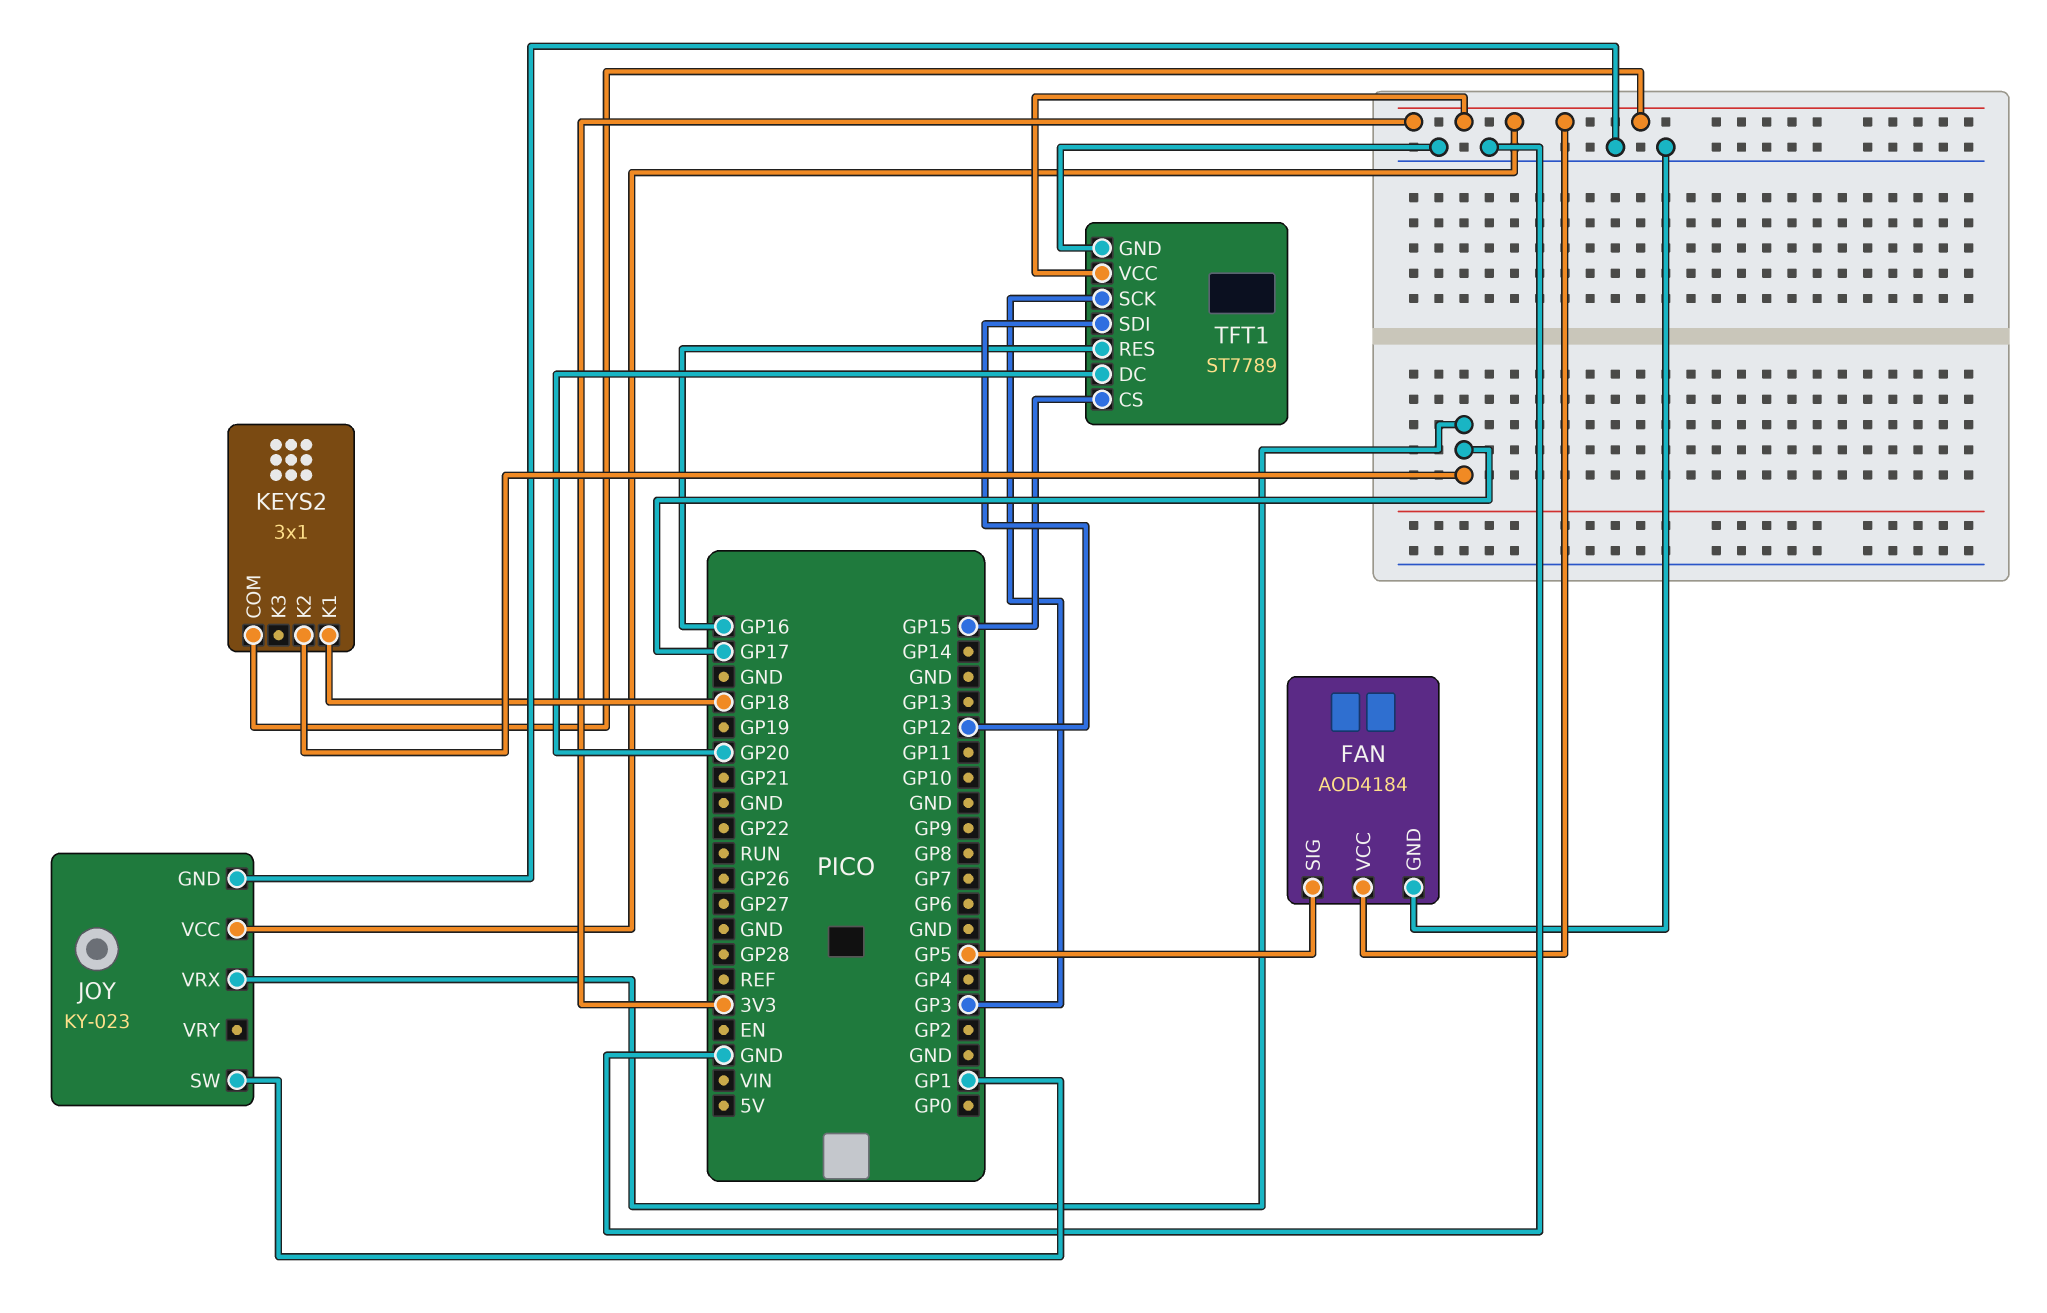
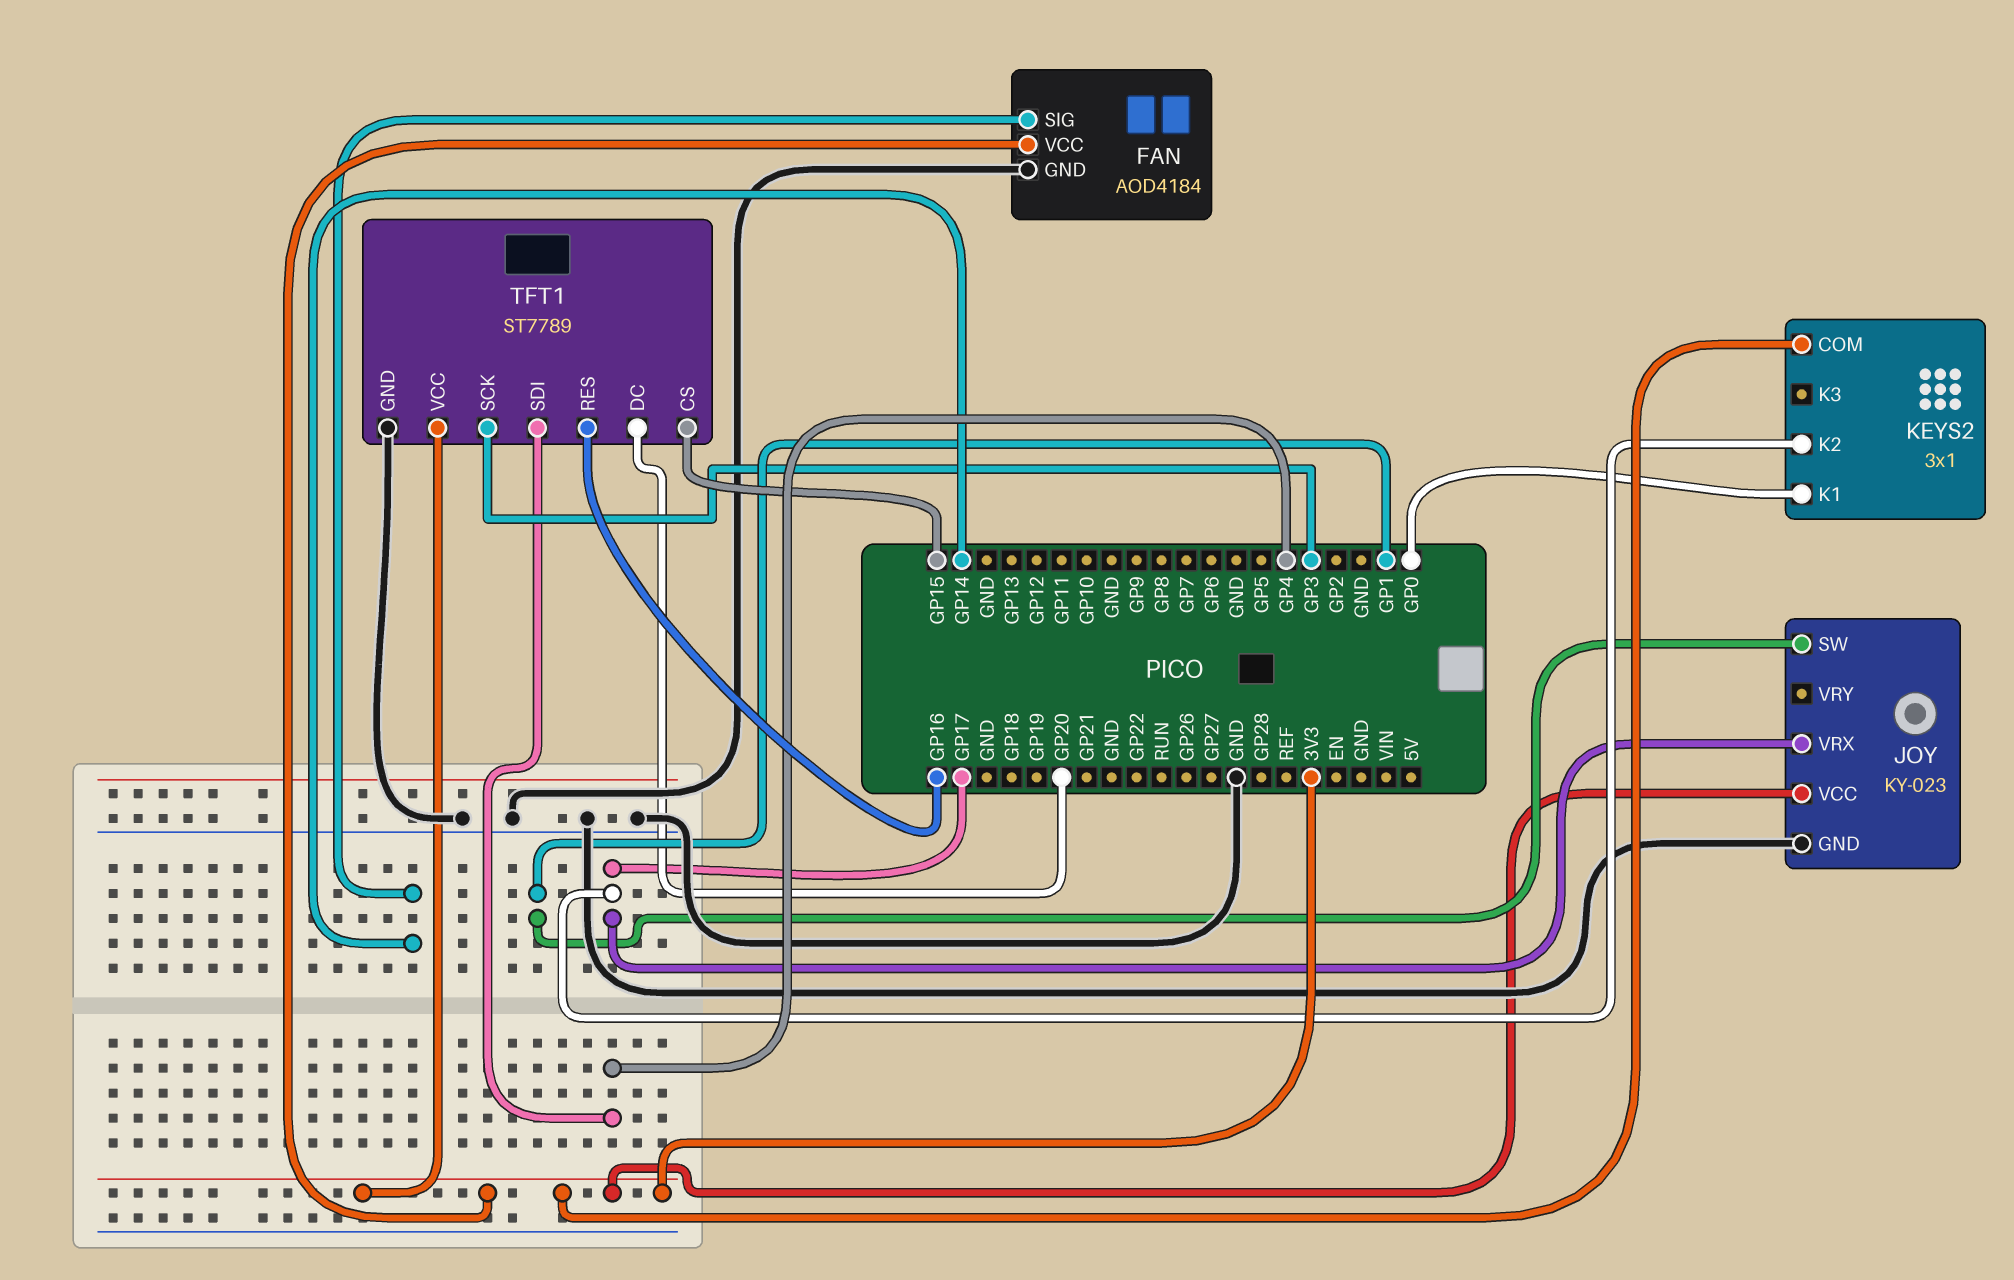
FAN pin SIG: GP5 -> GP14
KEYS2 pin K1: GP18 -> GP0
TFT1 pin SDI: GP12 -> GP4

